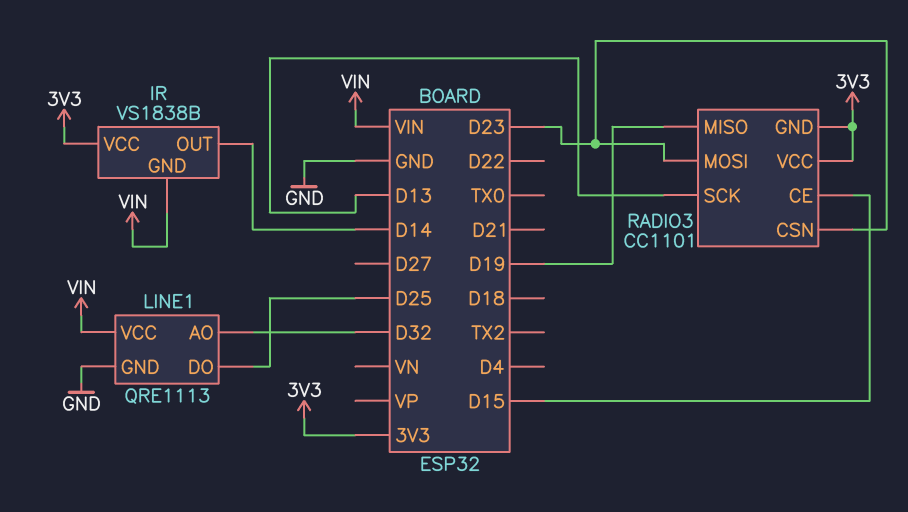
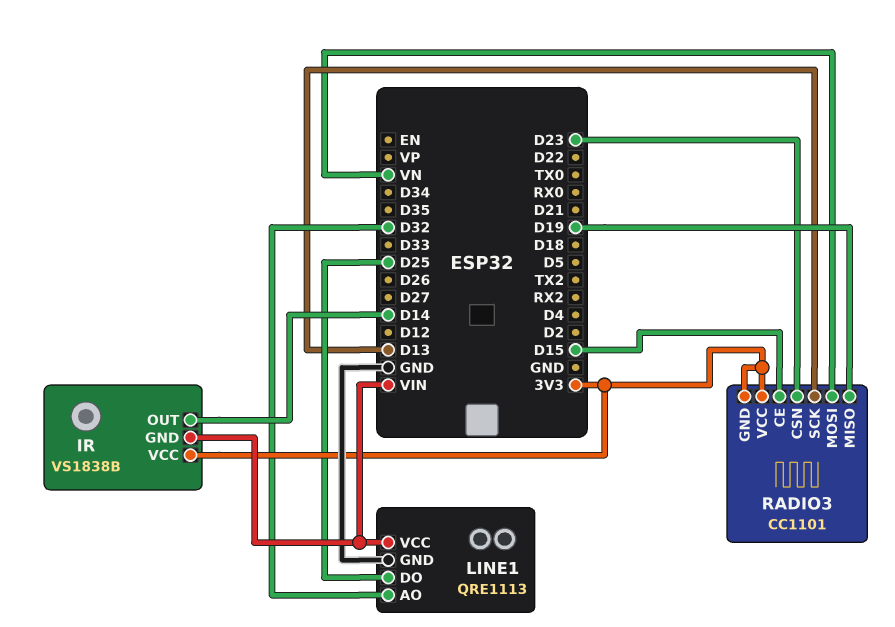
RADIO3 pin MOSI: D23 -> VN

